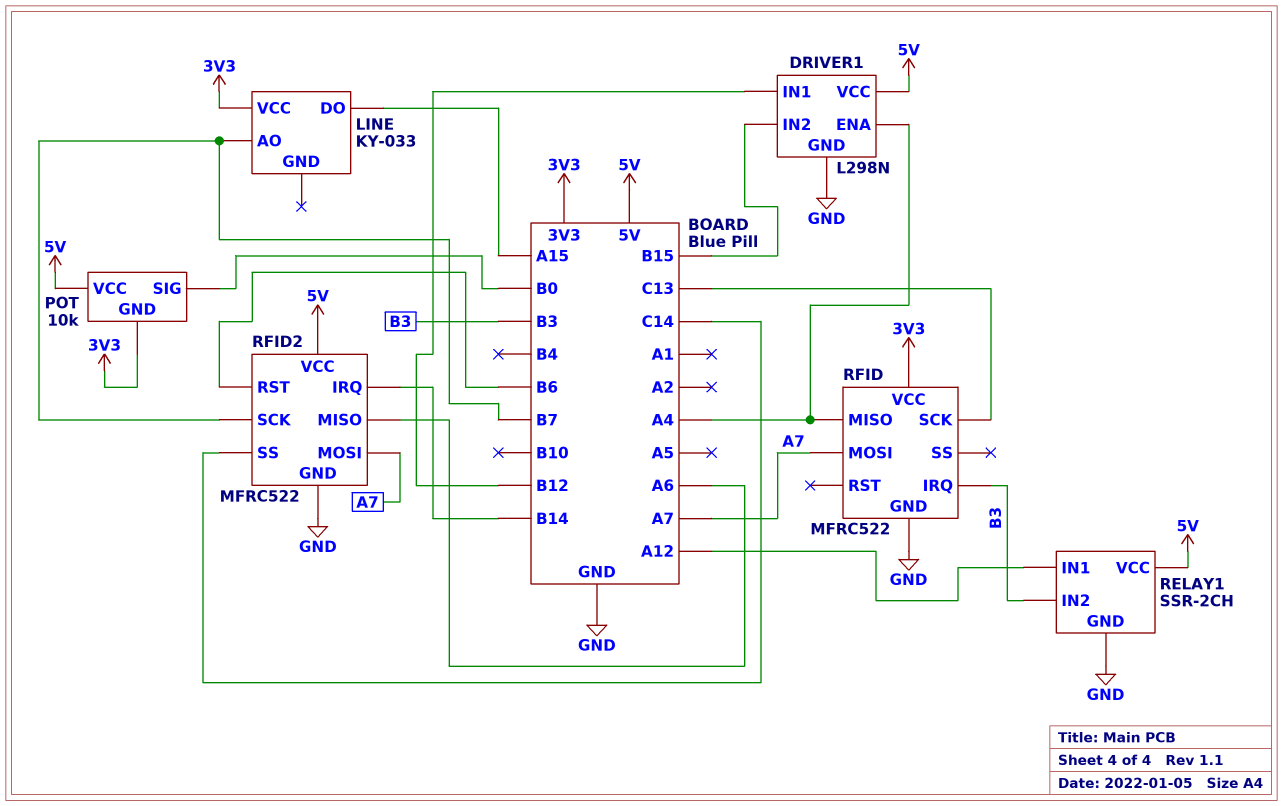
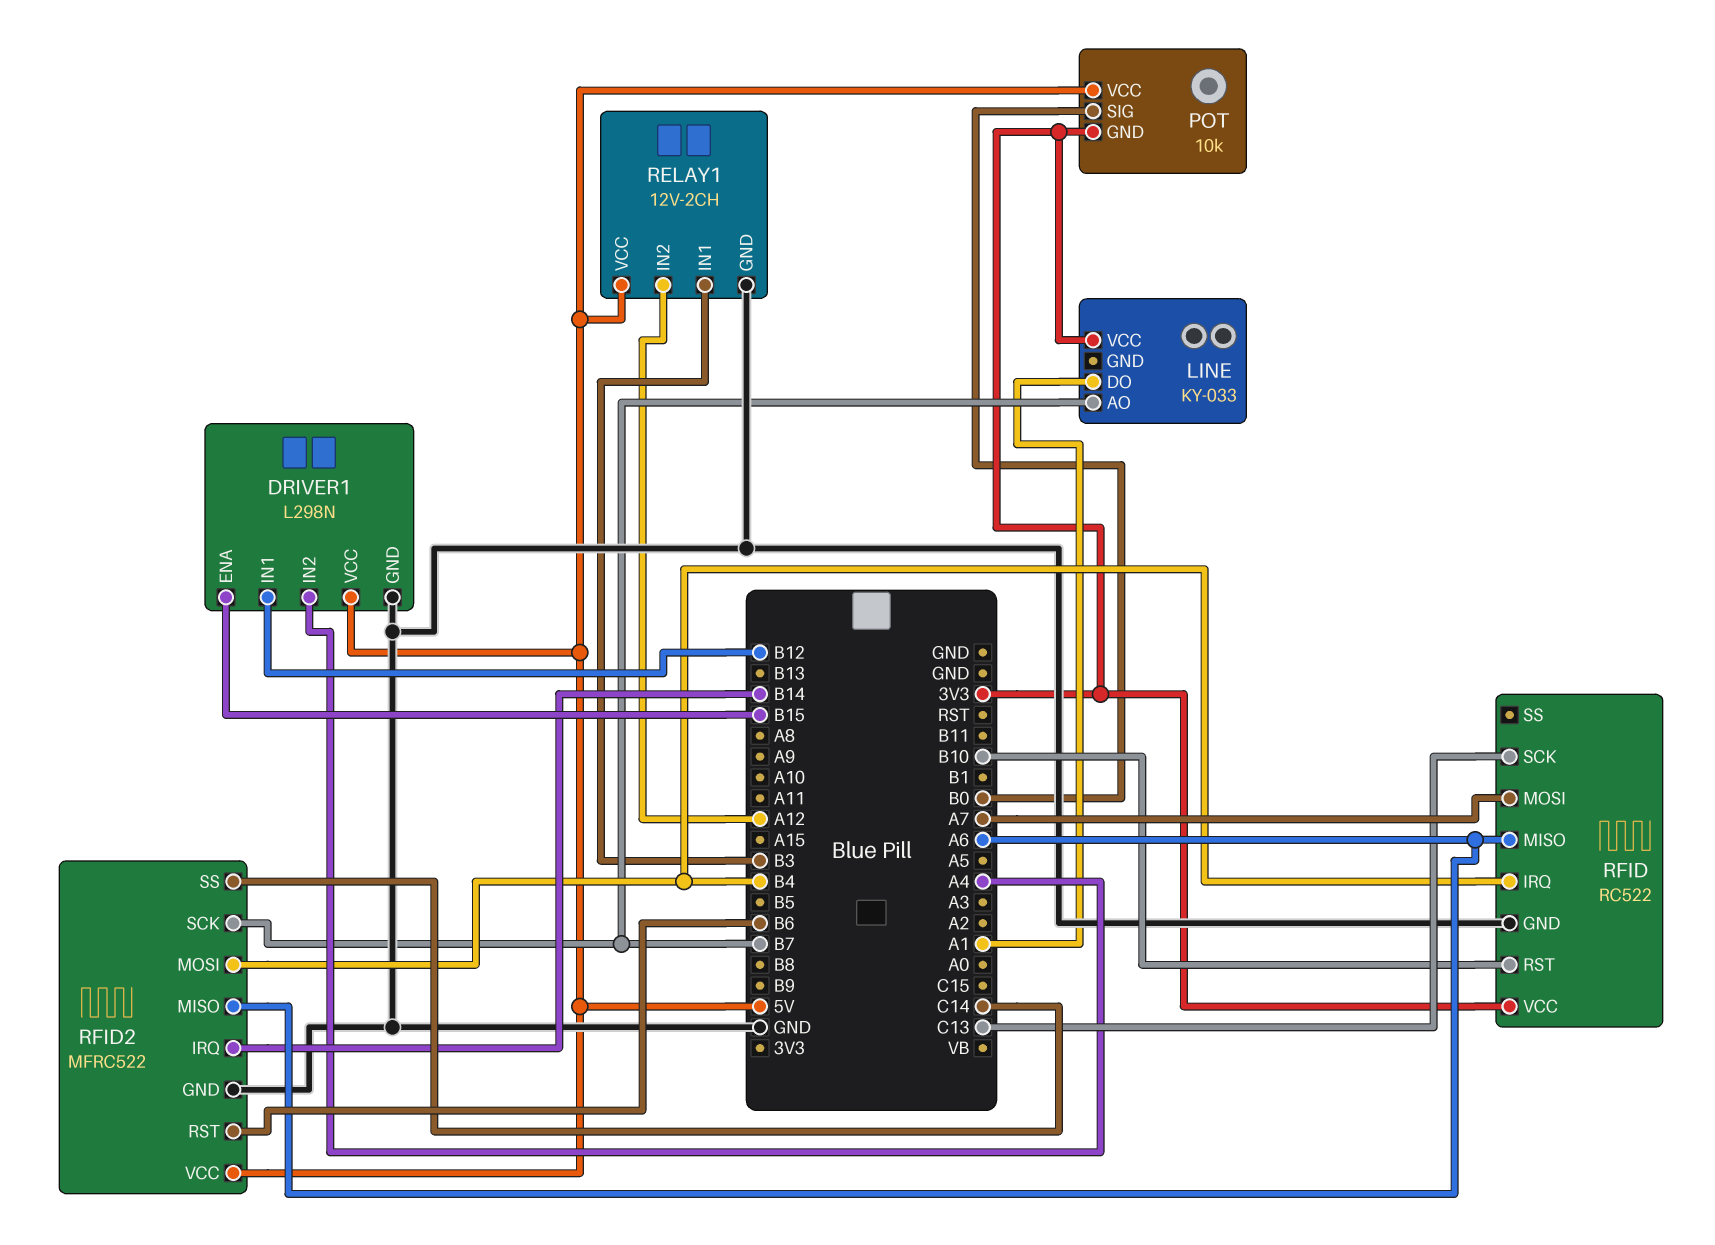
DRIVER1 pin ENA: A4 -> B15
DRIVER1 pin IN2: B15 -> A4
LINE pin DO: A15 -> A1
RELAY1: SSR-2CH -> 12V-2CH
RELAY1 pin IN1: A12 -> B3
RELAY1 pin IN2: B3 -> A12
RFID: MFRC522 -> RC522
RFID pin IRQ: B3 -> B4
RFID pin MISO: A4 -> A6
RFID pin RST: none -> B10
RFID2 pin MOSI: A7 -> B4

